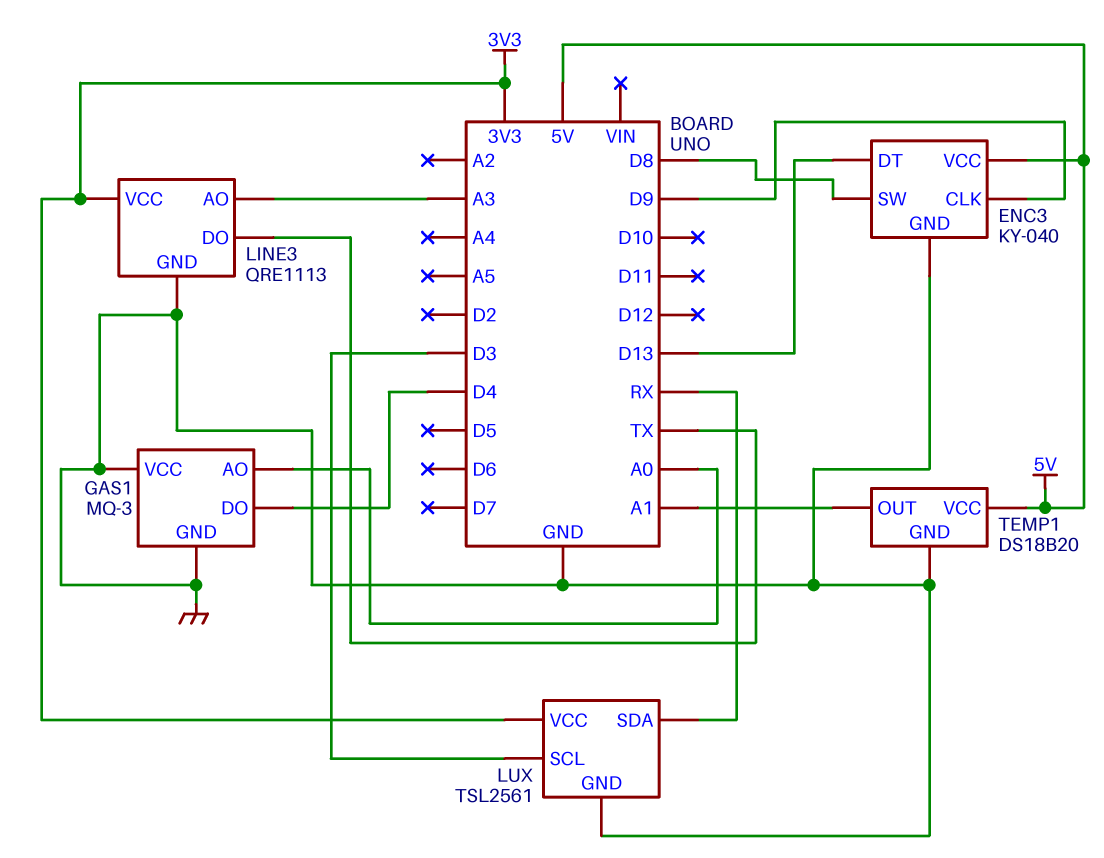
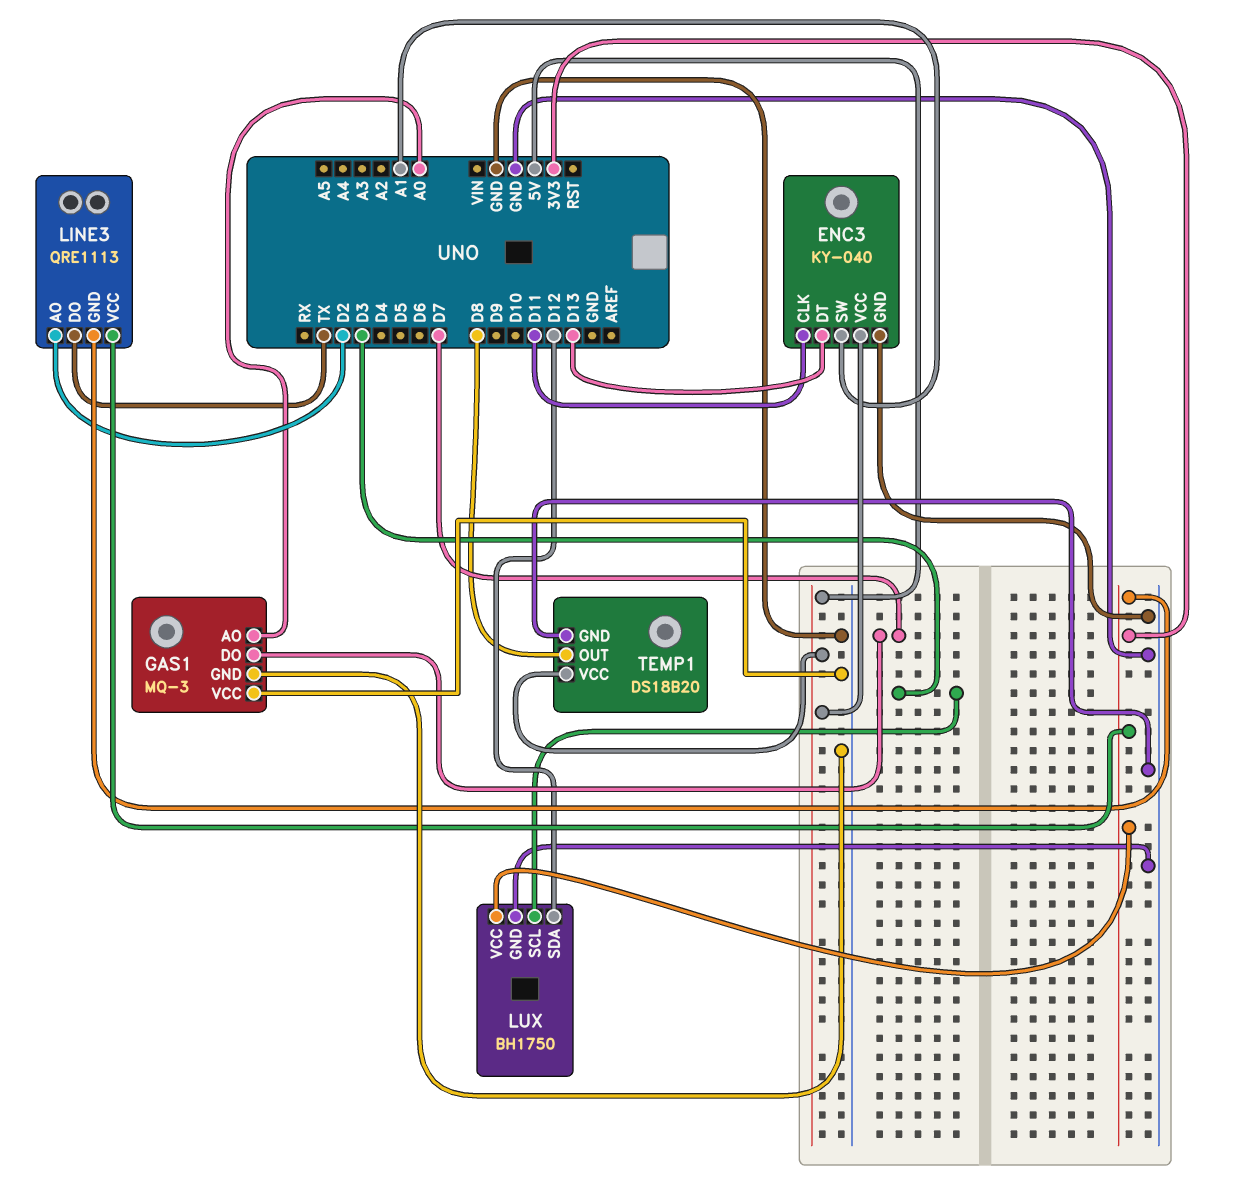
ENC3 pin CLK: D9 -> D11
ENC3 pin SW: D8 -> A1
GAS1 pin DO: D4 -> D7
LINE3 pin AO: A3 -> D2
LINE3 pin GND: GND -> 3V3
LUX: TSL2561 -> BH1750
LUX pin SDA: RX -> D12
TEMP1 pin OUT: A1 -> D8

